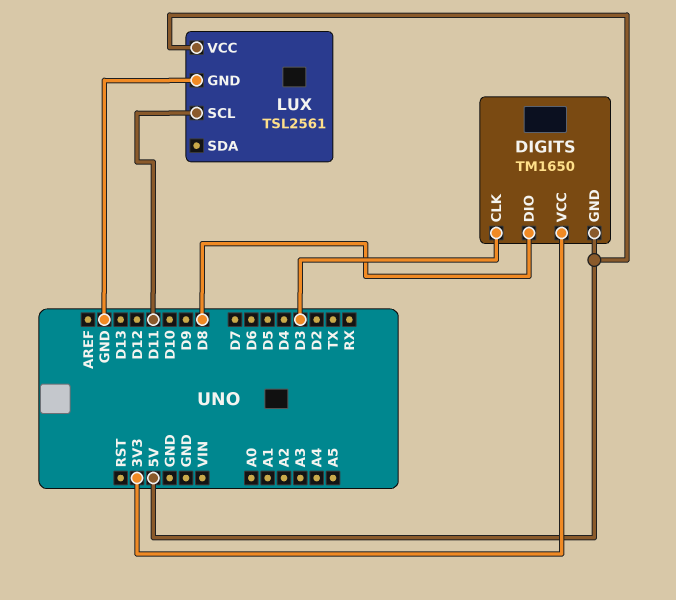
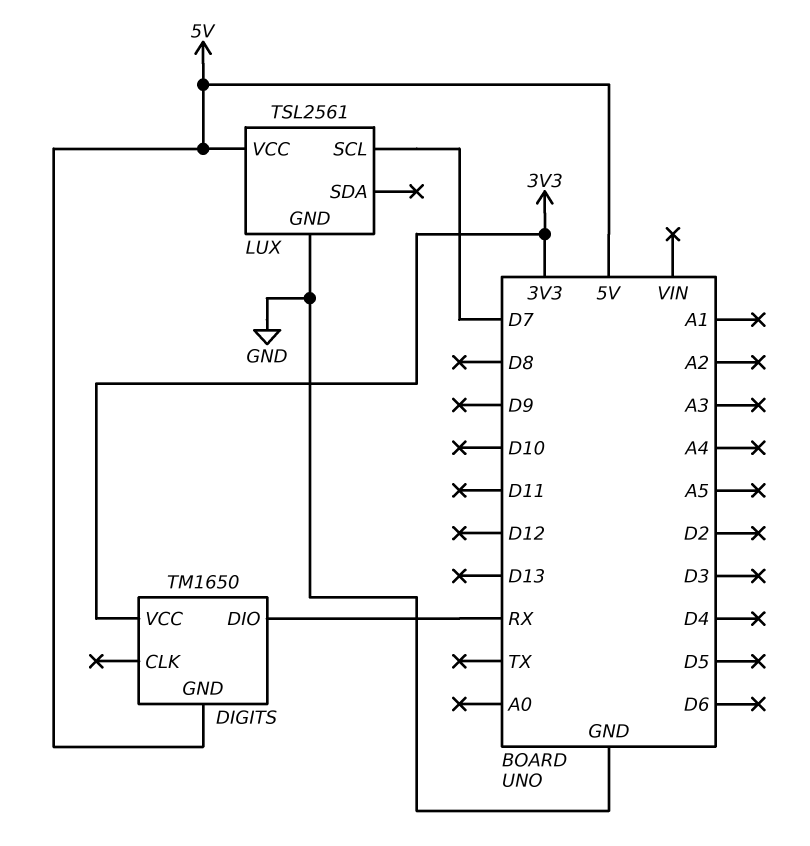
DIGITS pin CLK: D3 -> none
DIGITS pin DIO: D8 -> RX
LUX pin SCL: D11 -> D7

